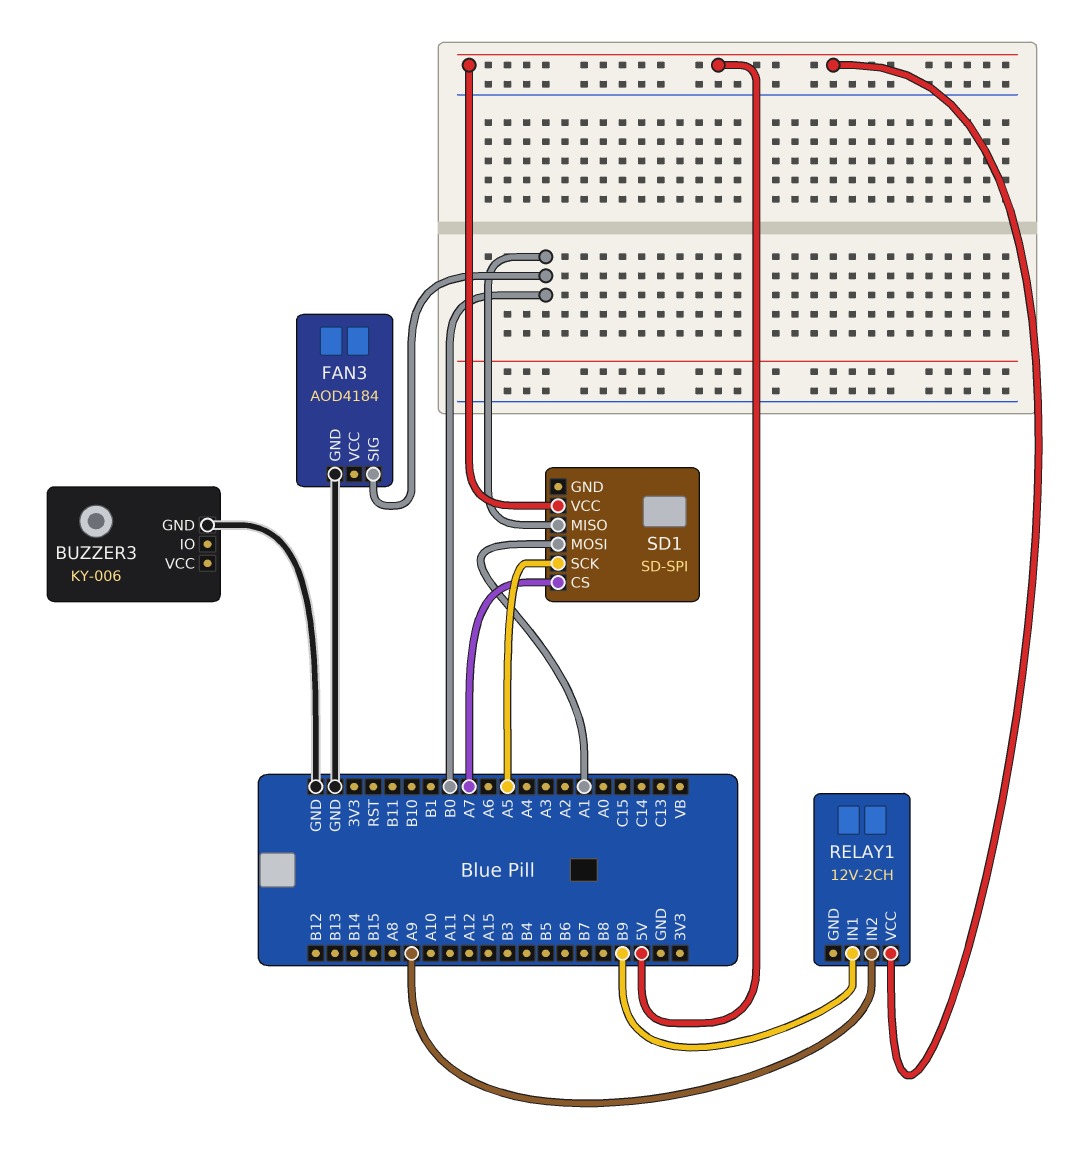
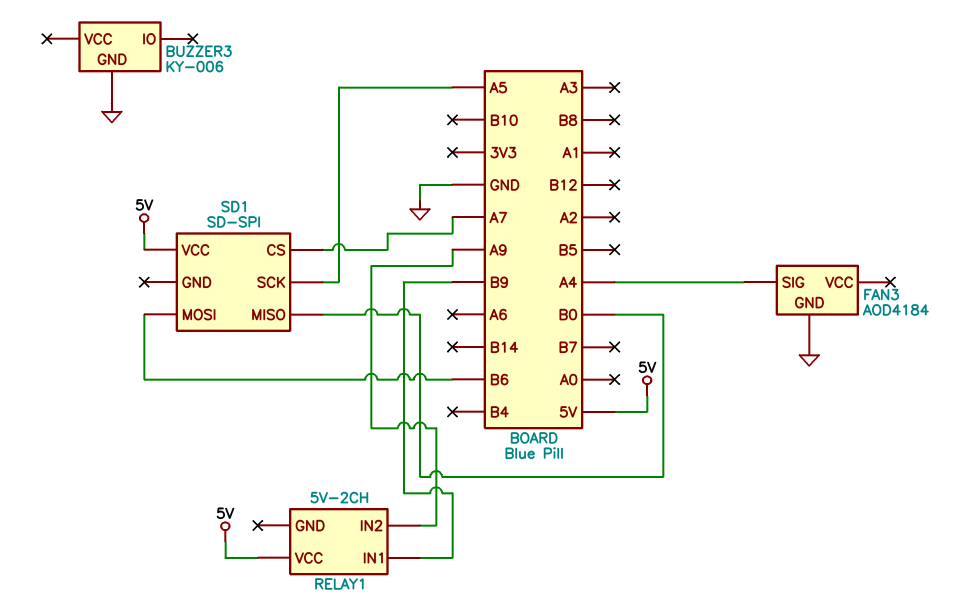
FAN3 pin SIG: B0 -> A4
RELAY1: 12V-2CH -> 5V-2CH
SD1 pin MOSI: A1 -> B6

